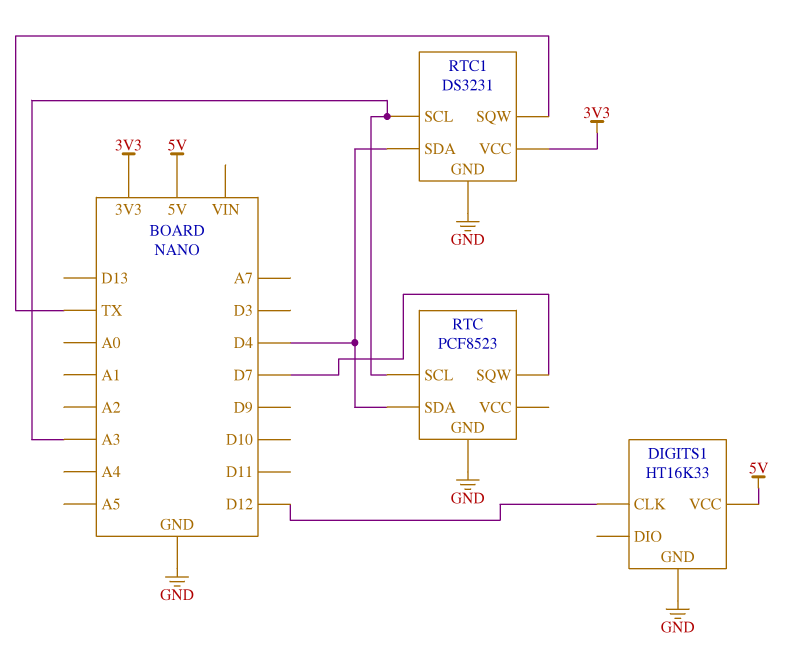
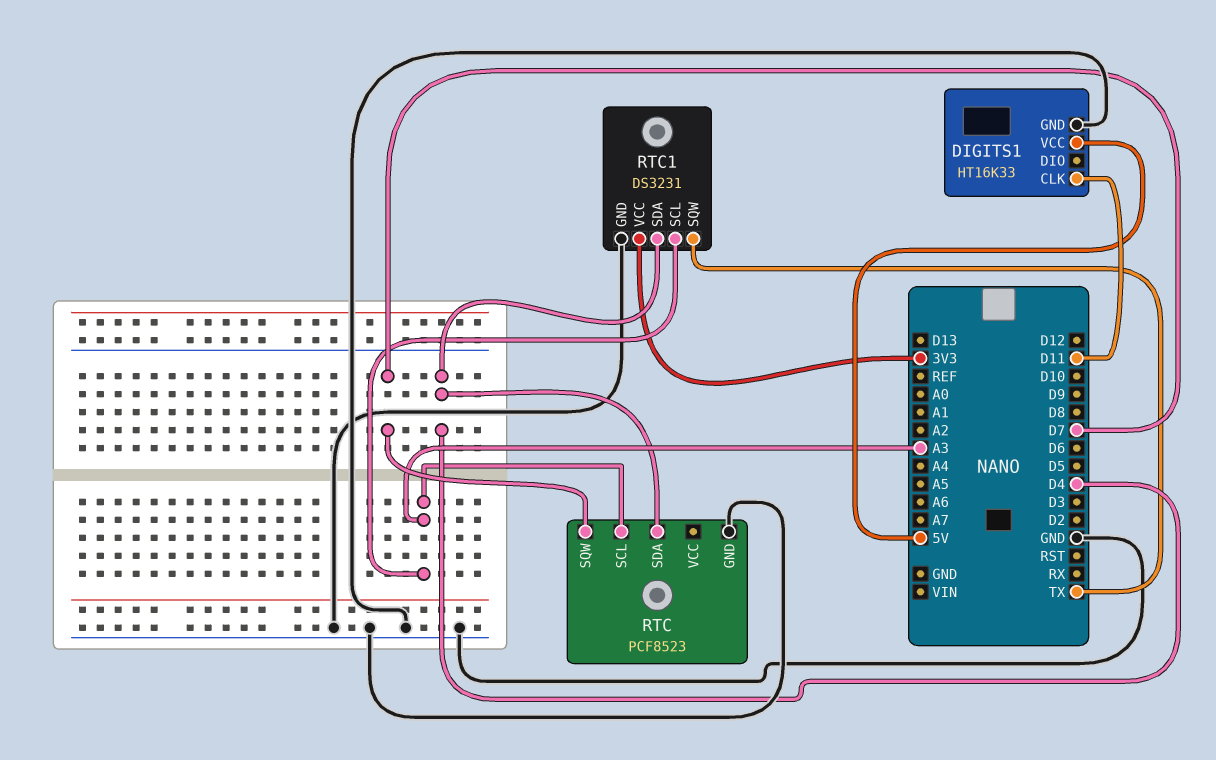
DIGITS1 pin CLK: D12 -> D11

